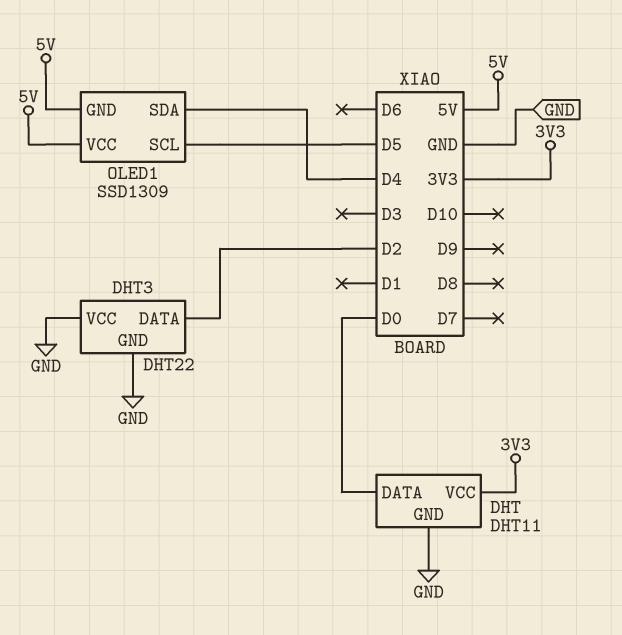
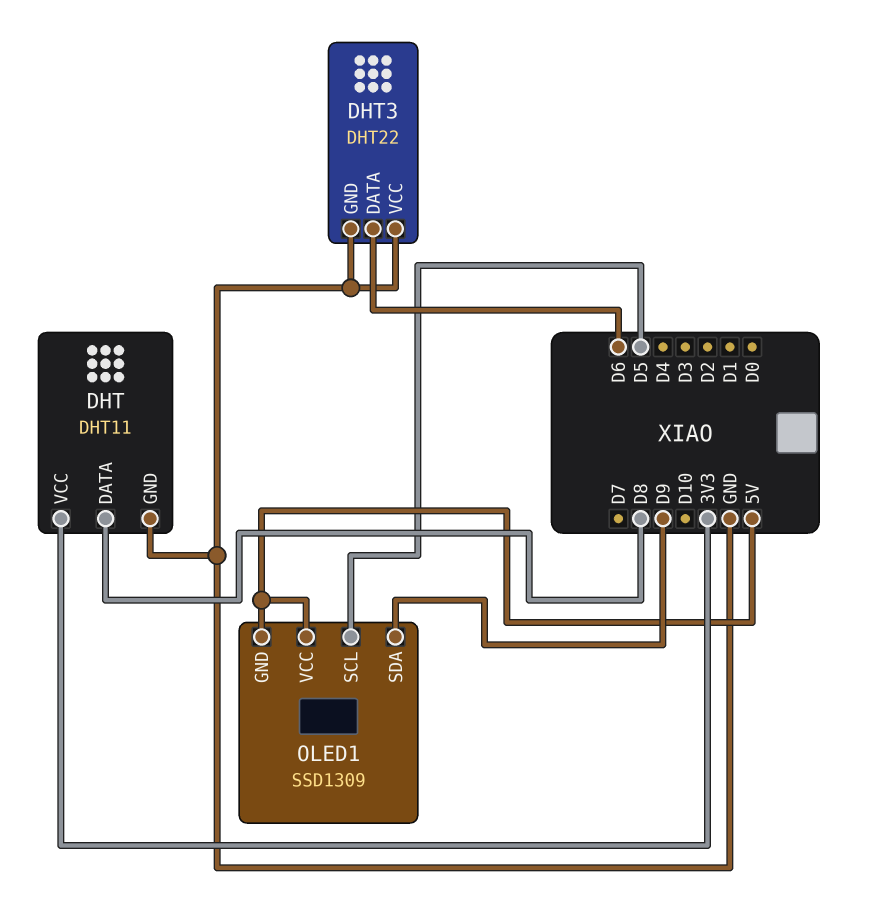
DHT pin DATA: D0 -> D8
DHT3 pin DATA: D2 -> D6
OLED1 pin SDA: D4 -> D9

